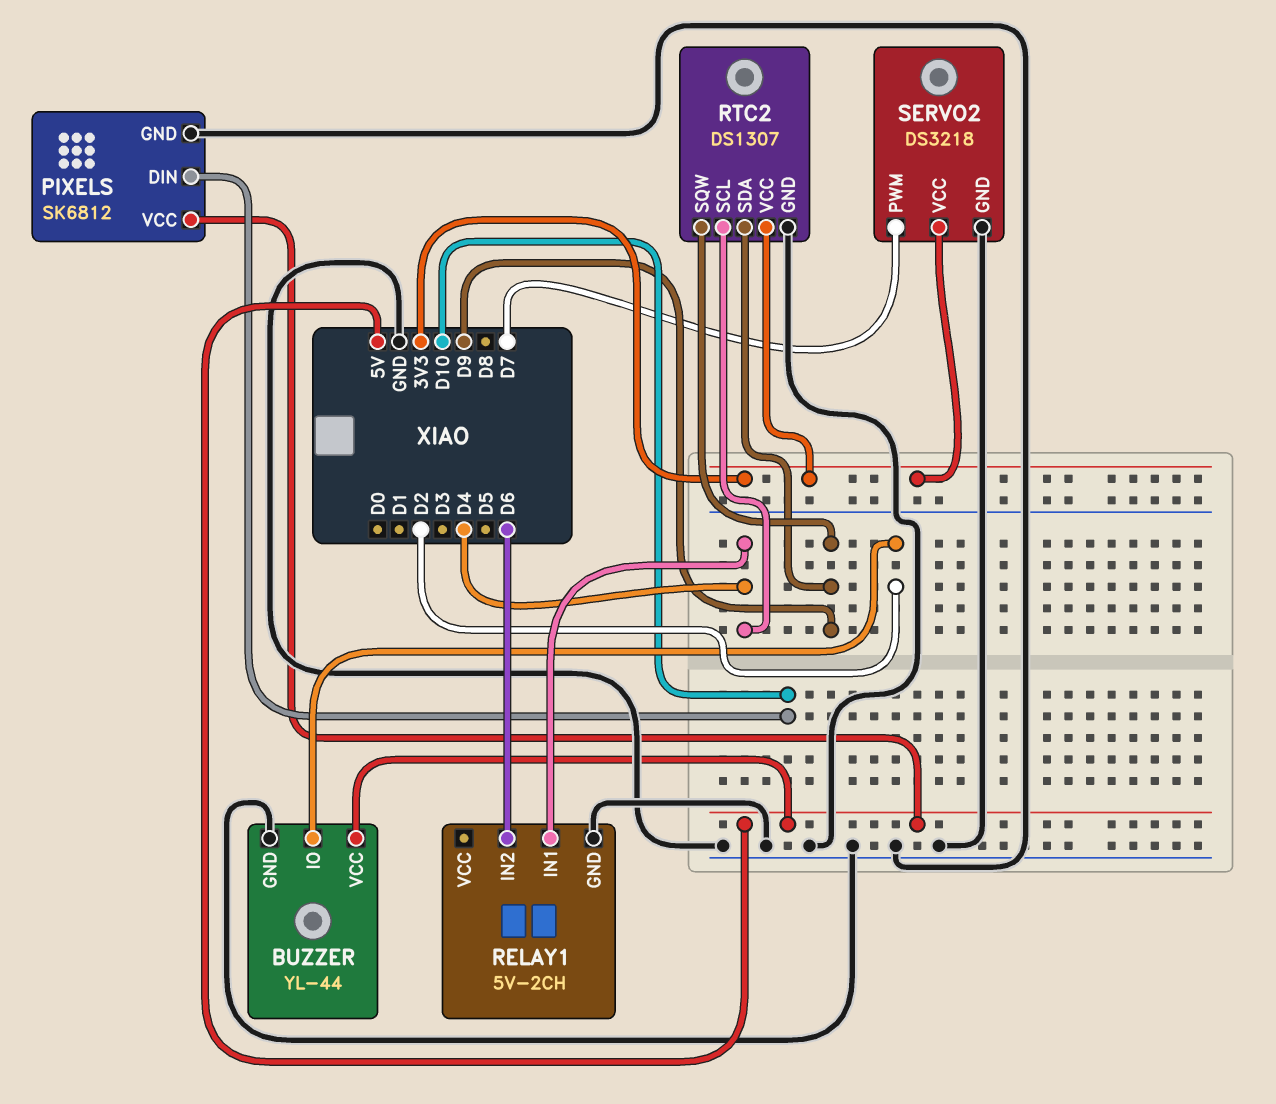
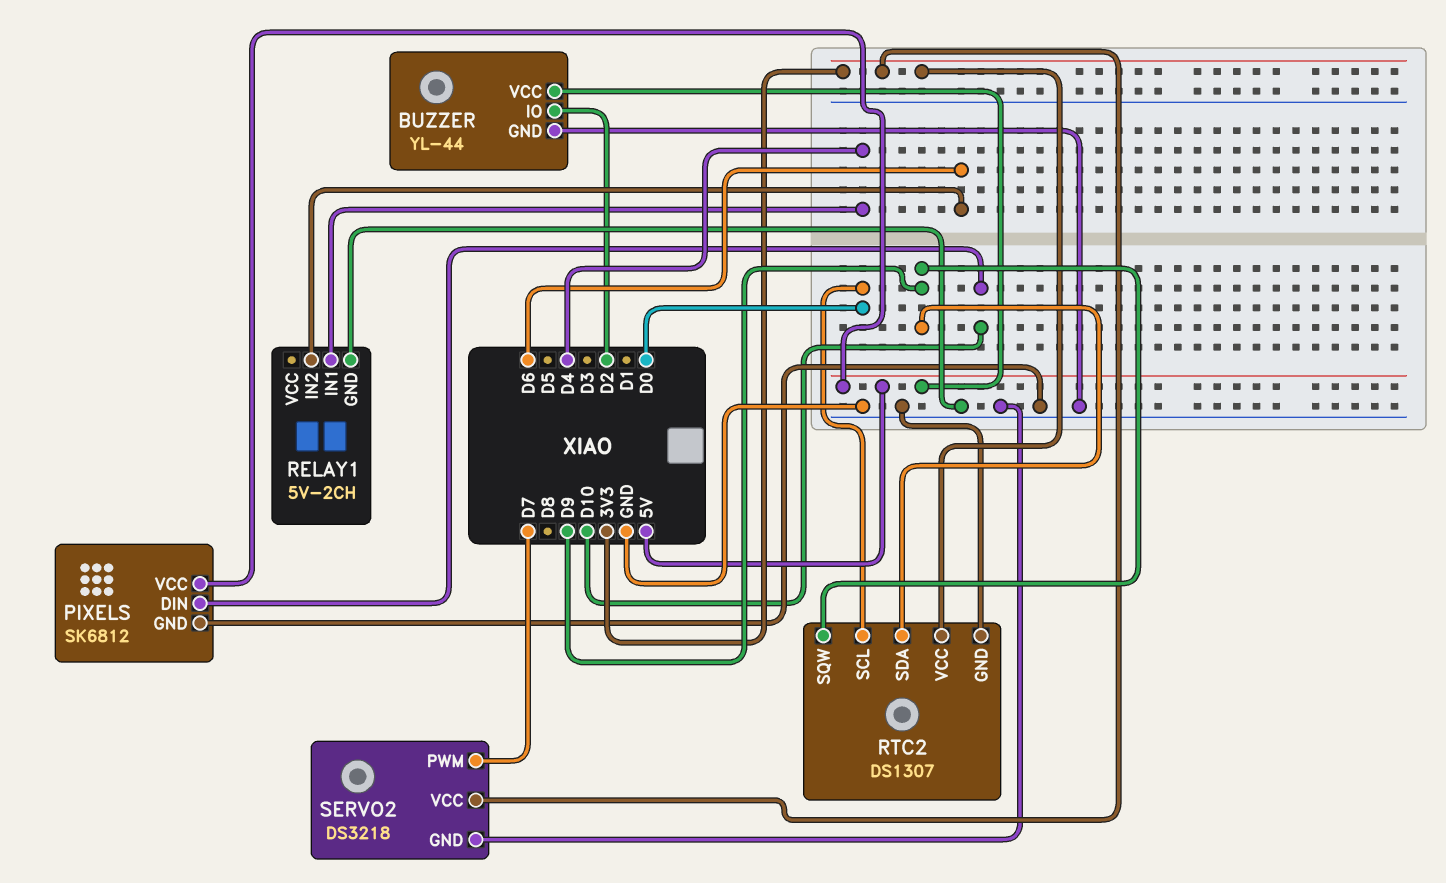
RTC2 pin SCL: D4 -> D0

